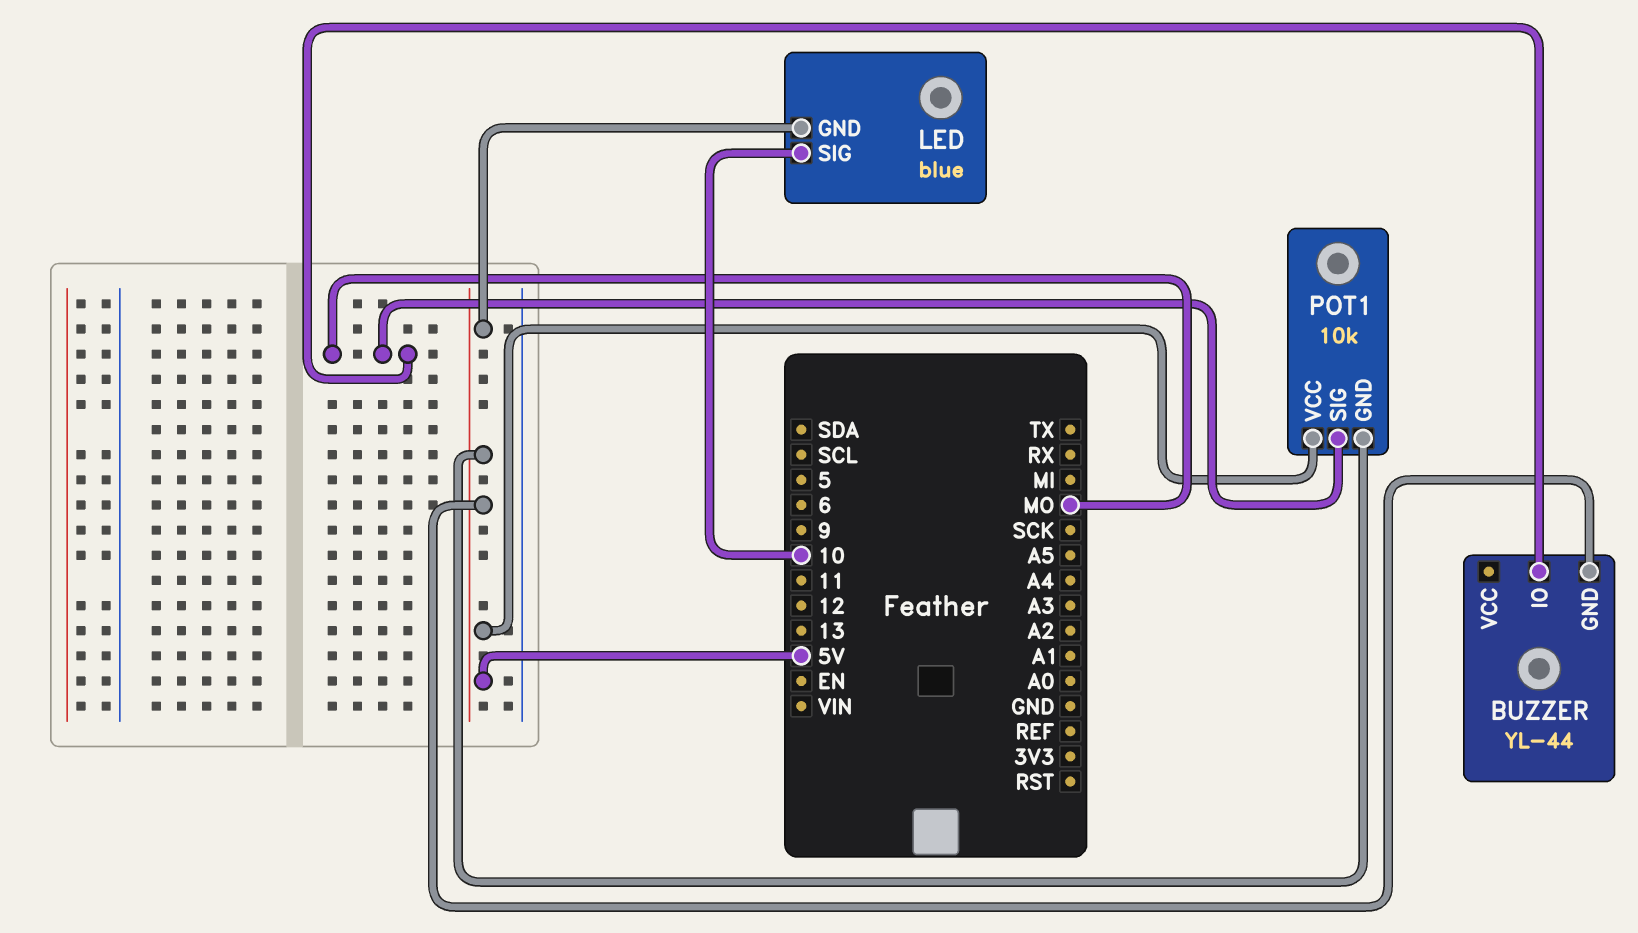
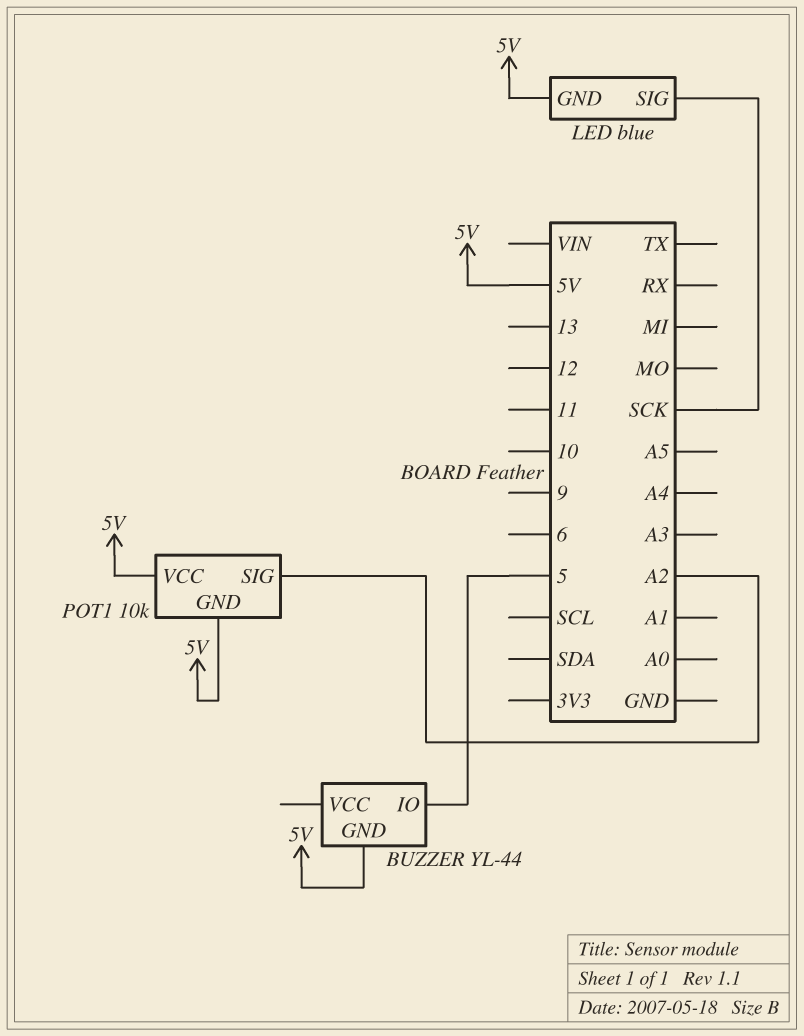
BUZZER pin IO: MO -> 5
LED pin SIG: 10 -> SCK
POT1 pin SIG: MO -> A2

